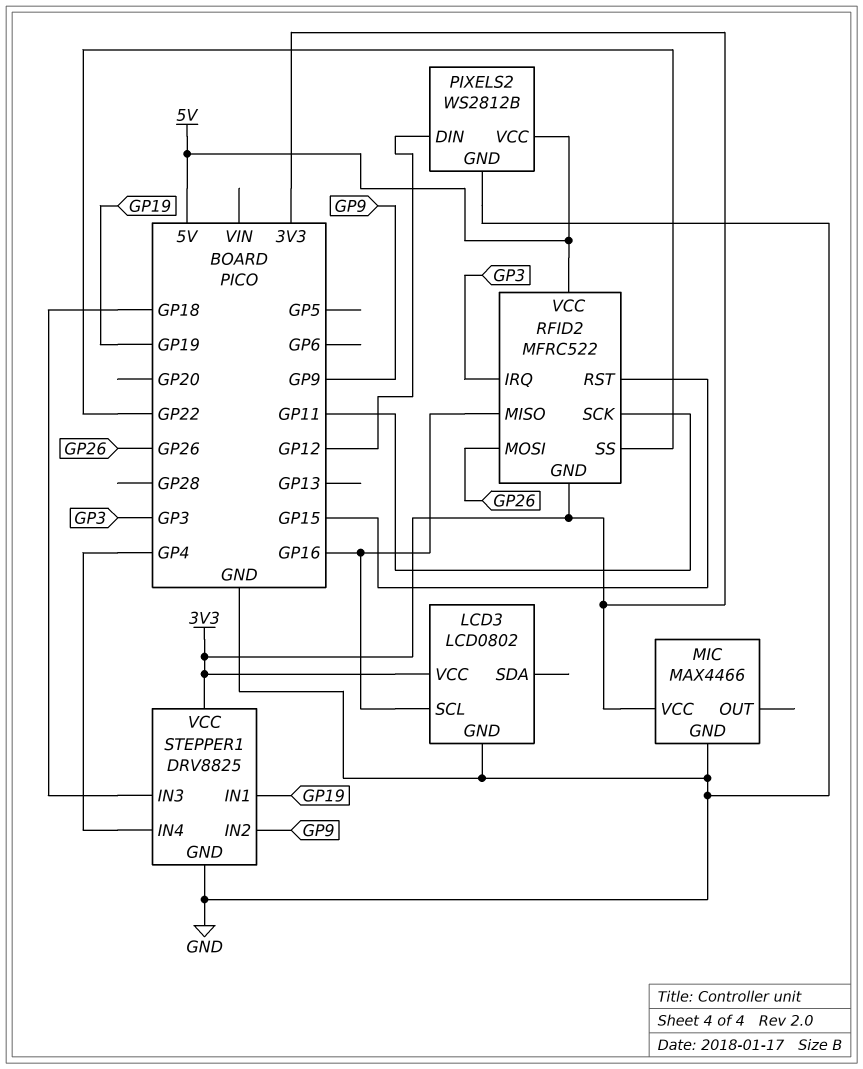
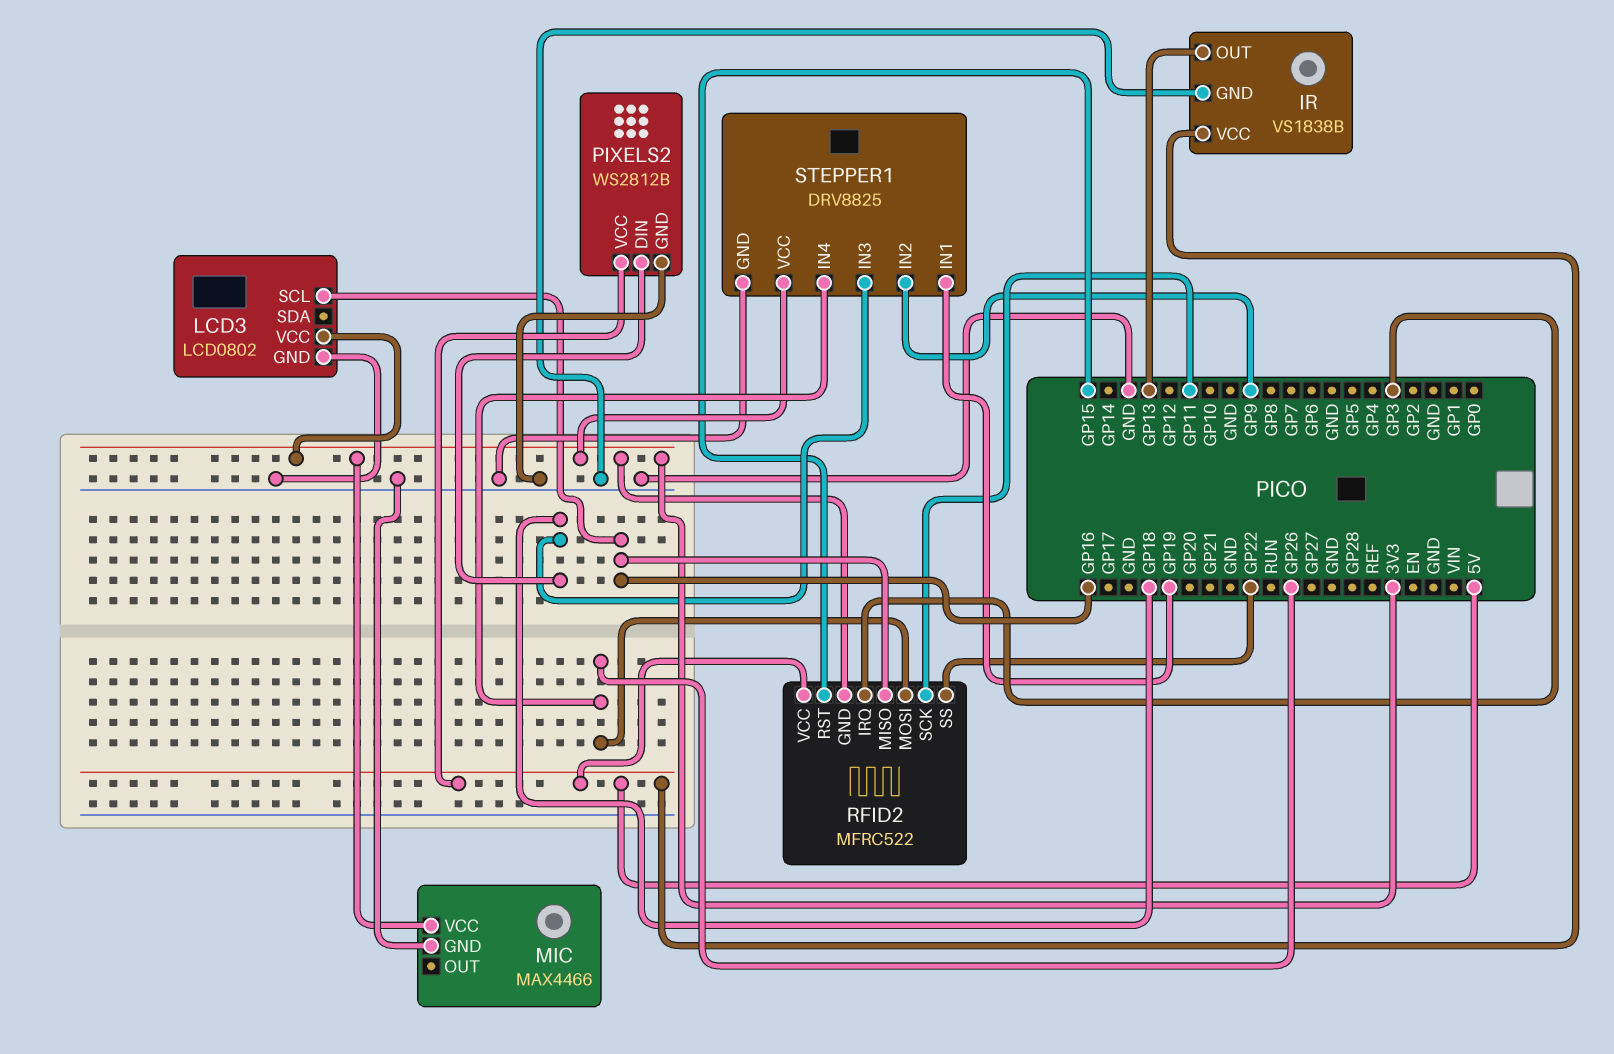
IR: none -> VS1838B
IR pin GND: none -> GND
IR pin OUT: none -> GP13
IR pin VCC: none -> 5V
PIXELS2 pin DIN: GP12 -> GP18
STEPPER1 pin IN4: GP4 -> GP26

